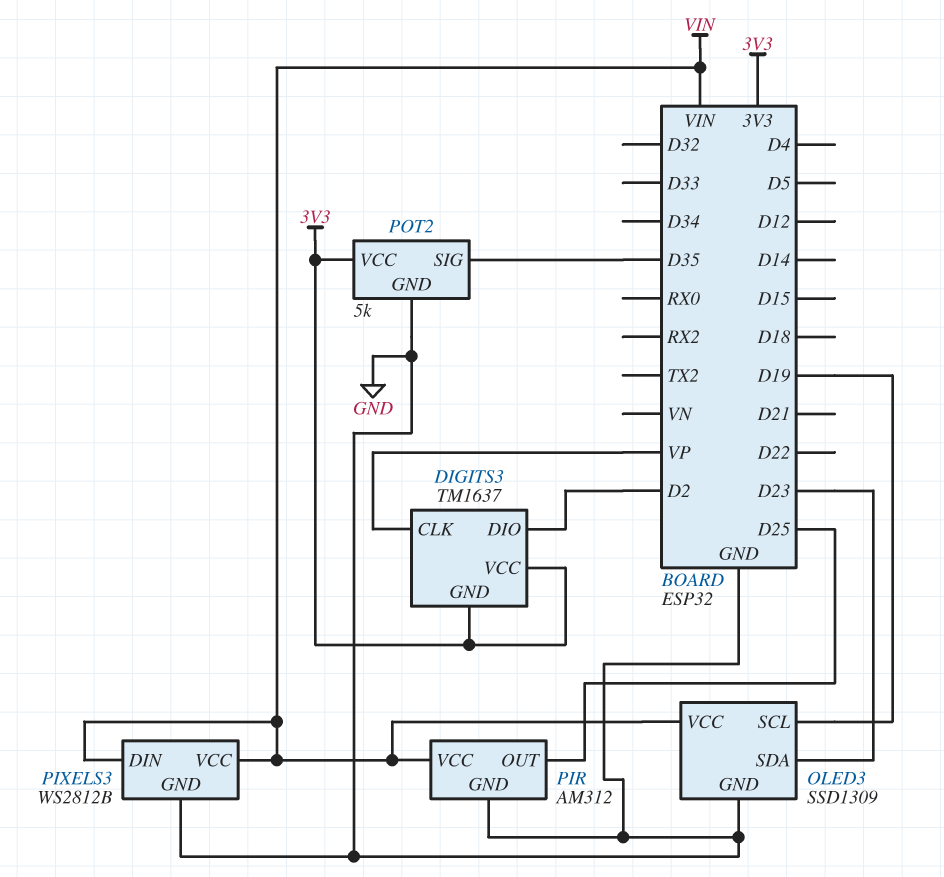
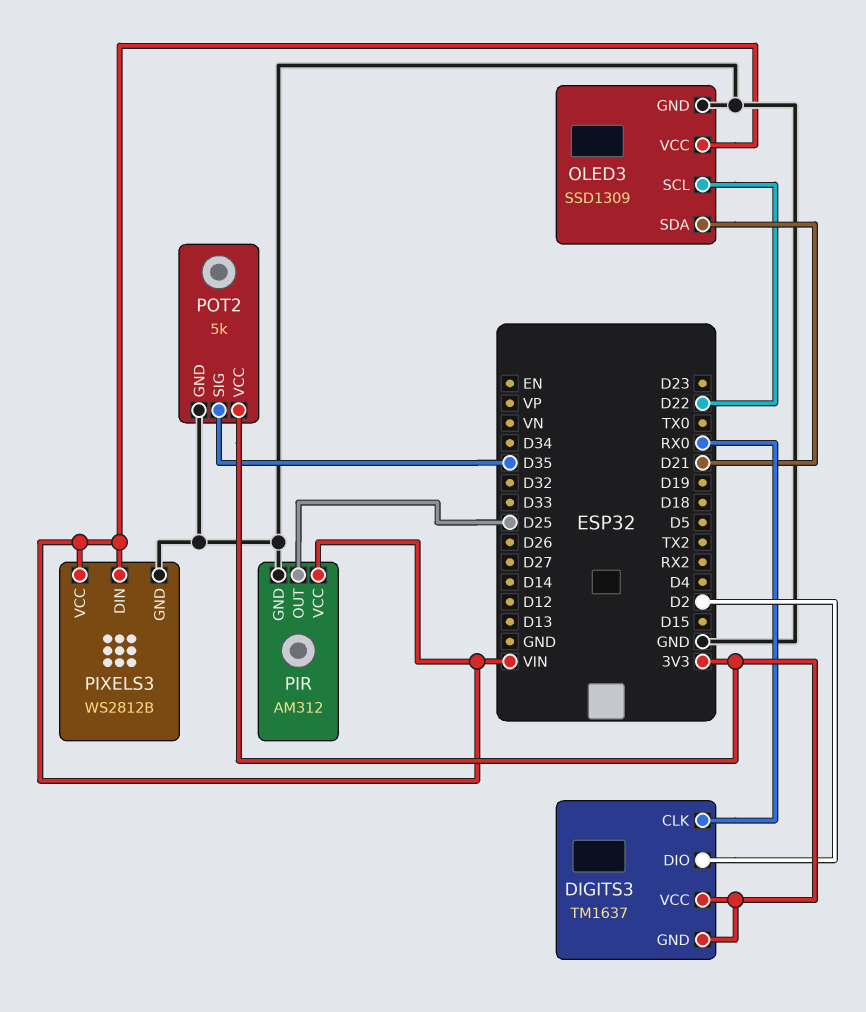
DIGITS3 pin CLK: VP -> RX0
OLED3 pin SCL: D19 -> D22
OLED3 pin SDA: D23 -> D21

